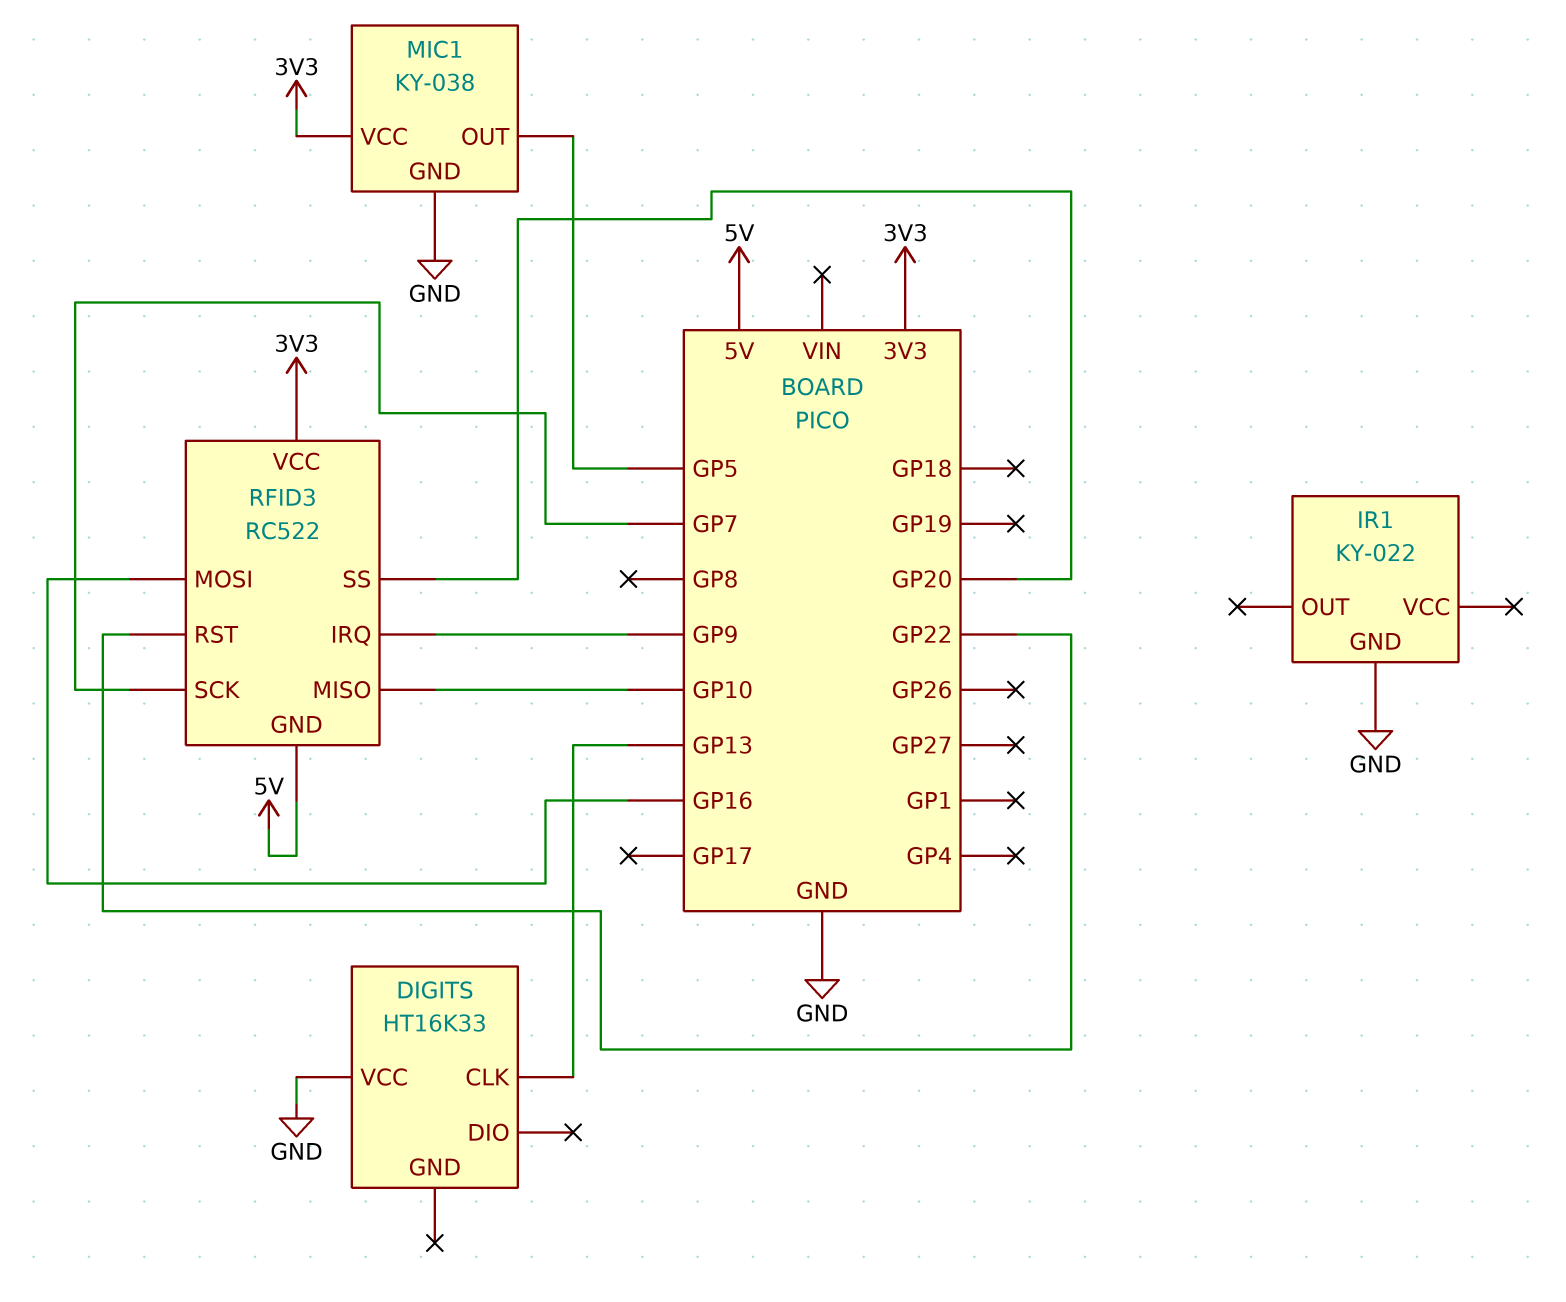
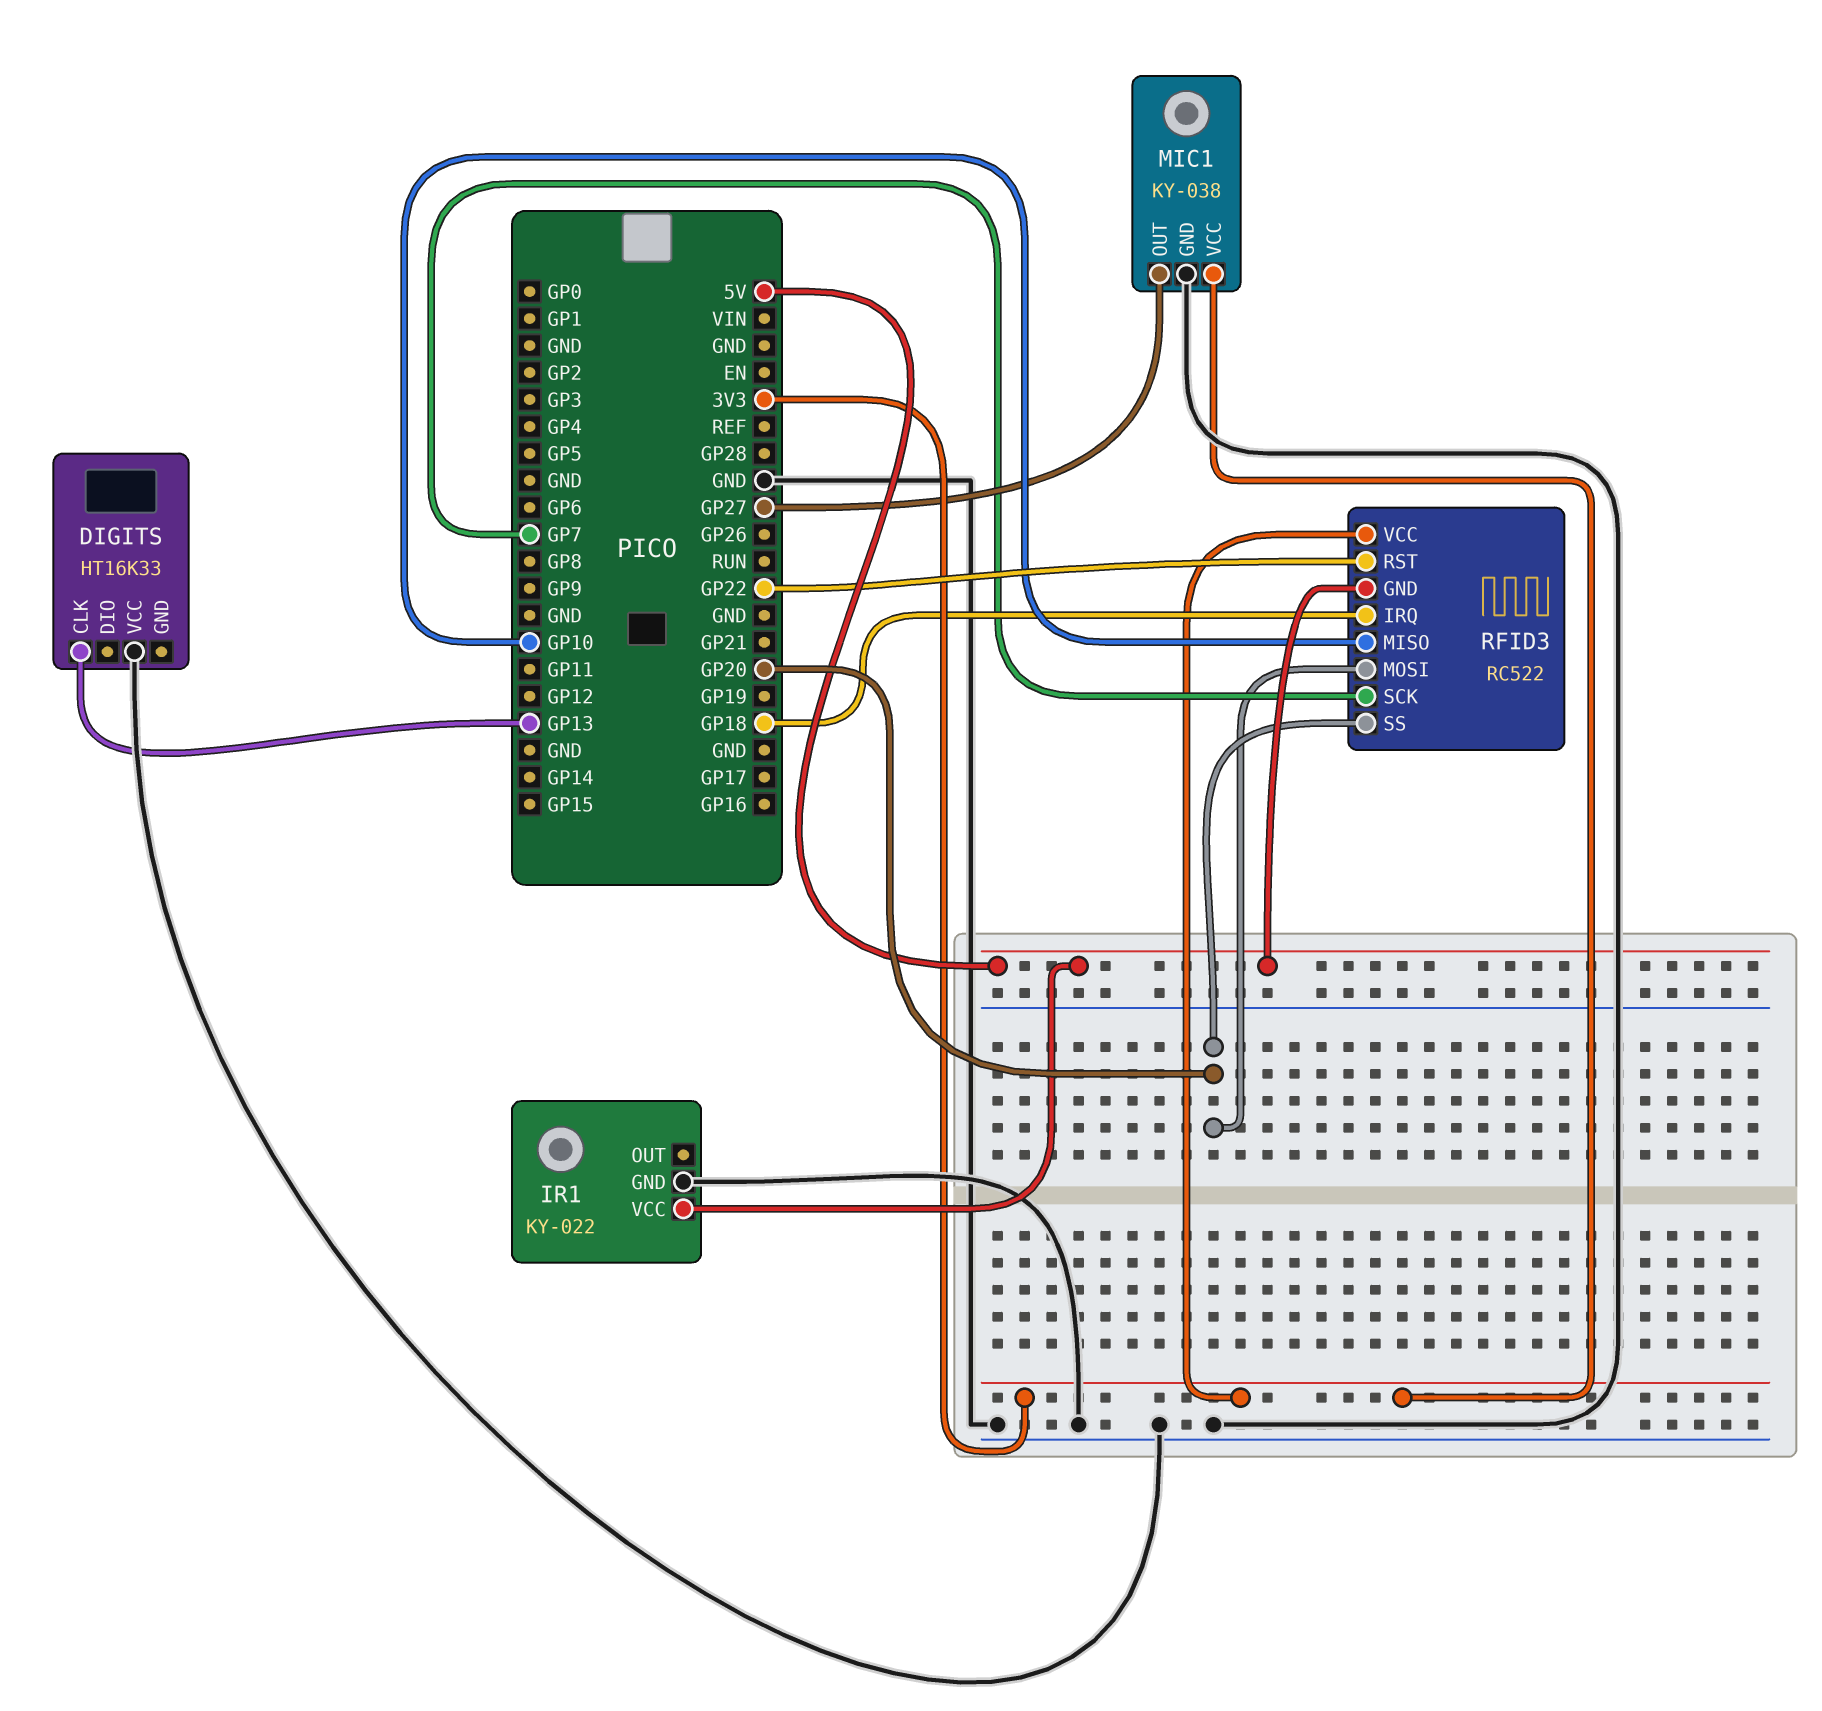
IR1 pin VCC: none -> 5V
MIC1 pin OUT: GP5 -> GP27
RFID3 pin IRQ: GP9 -> GP18
RFID3 pin MOSI: GP16 -> GP20

